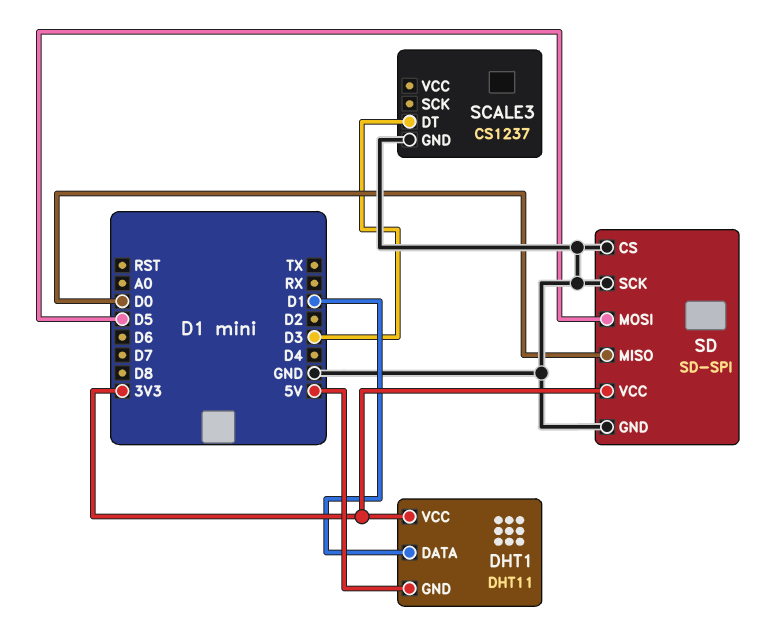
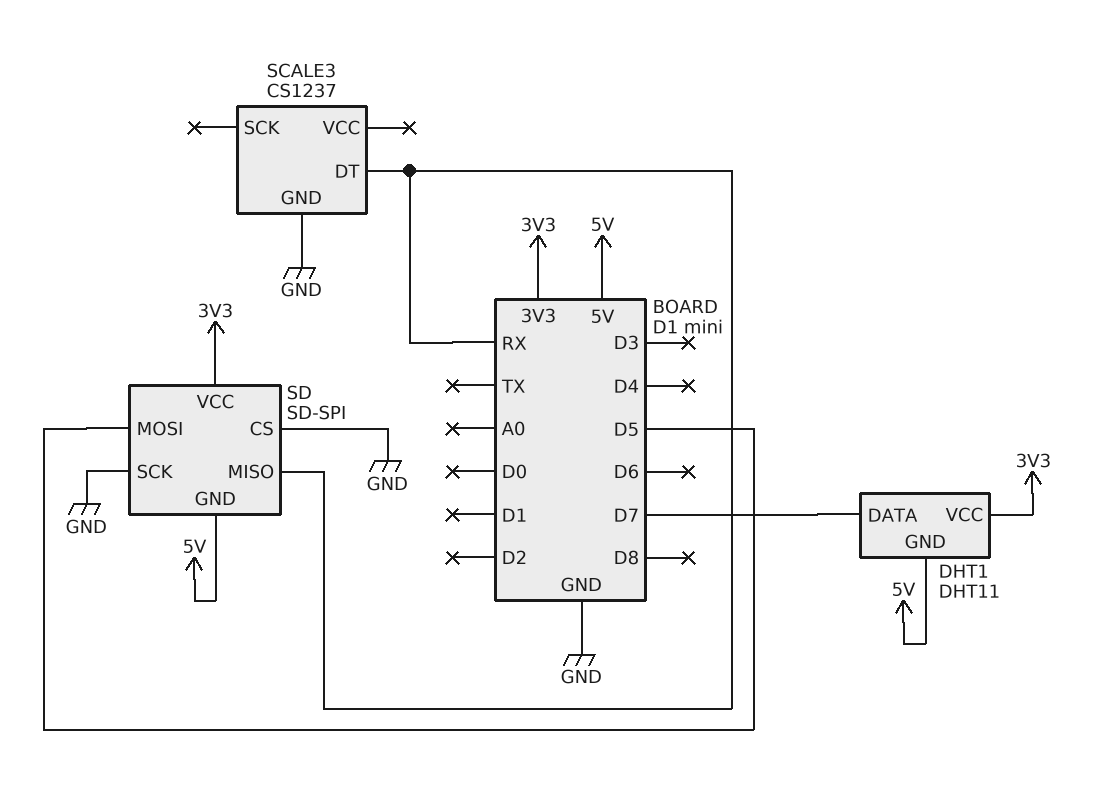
DHT1 pin DATA: D1 -> D7
SCALE3 pin DT: D3 -> RX
SD pin GND: GND -> 5V
SD pin MISO: D0 -> RX

